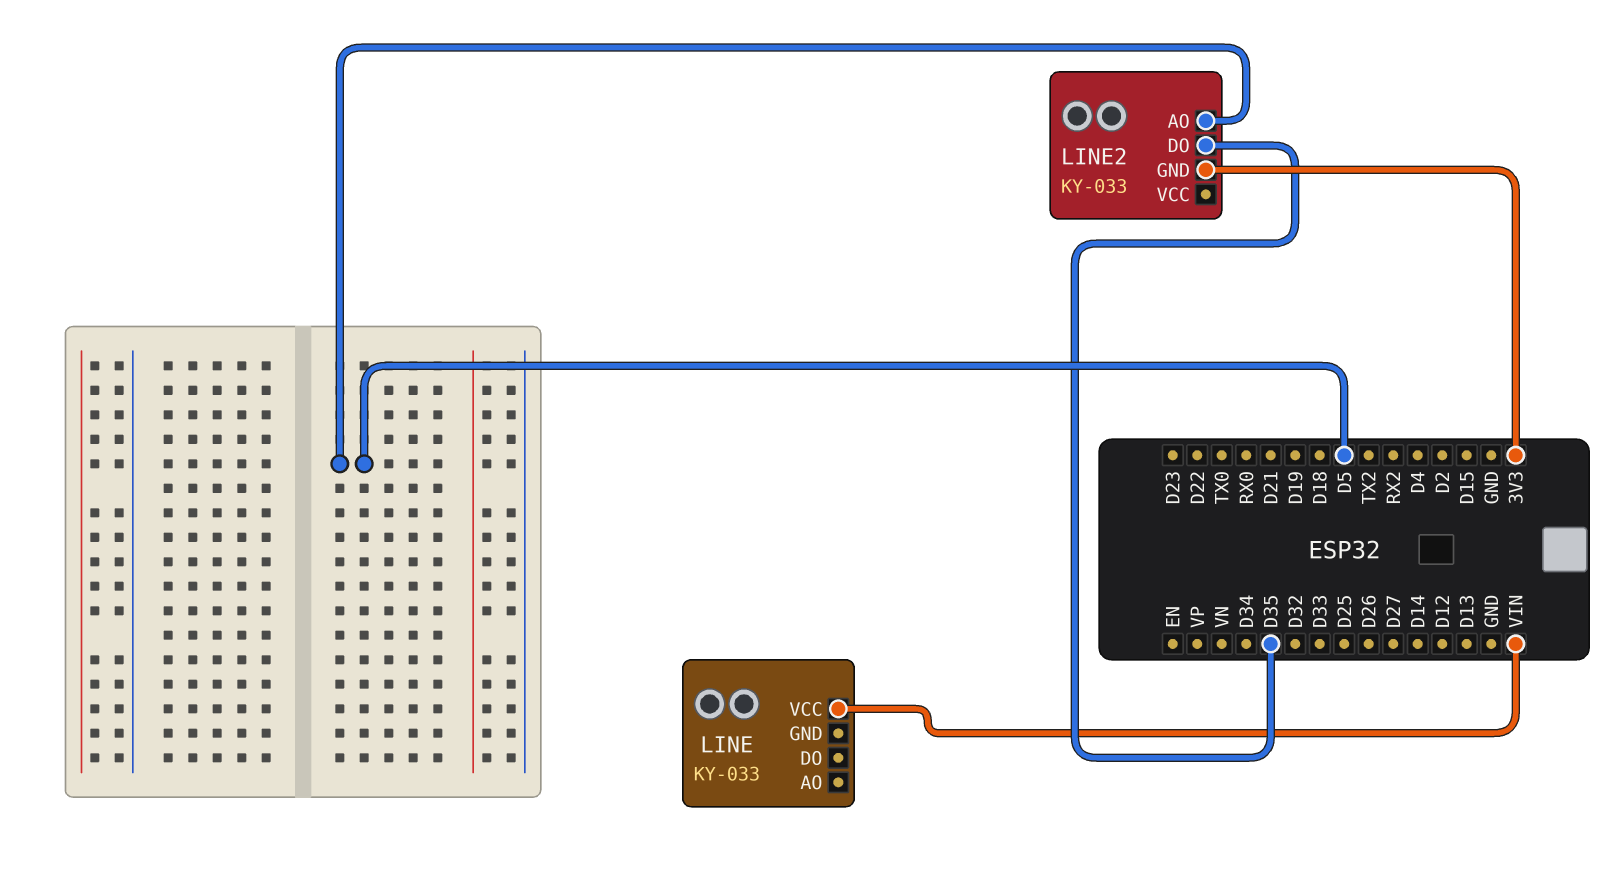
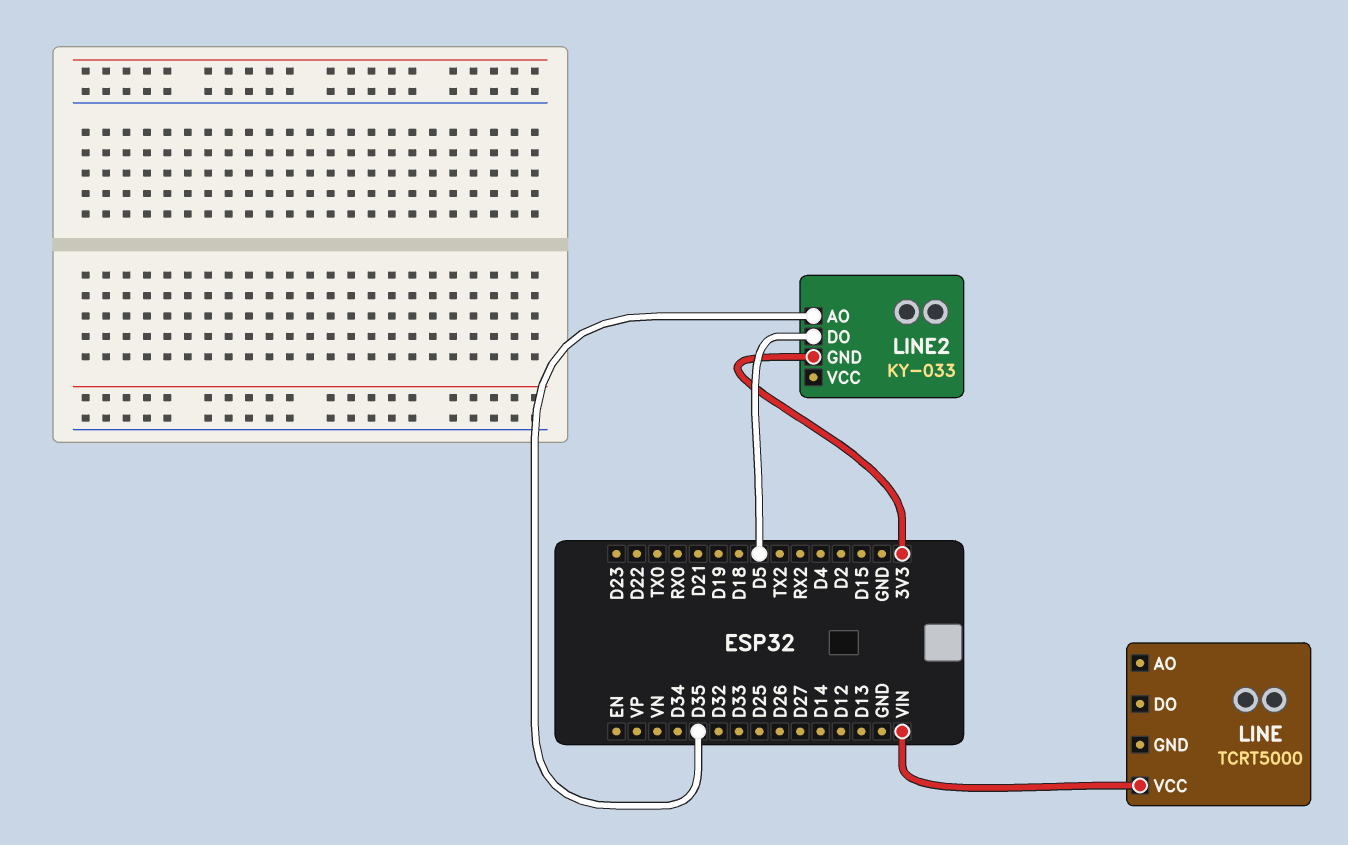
LINE: KY-033 -> TCRT5000
LINE2 pin AO: D5 -> D35
LINE2 pin DO: D35 -> D5

